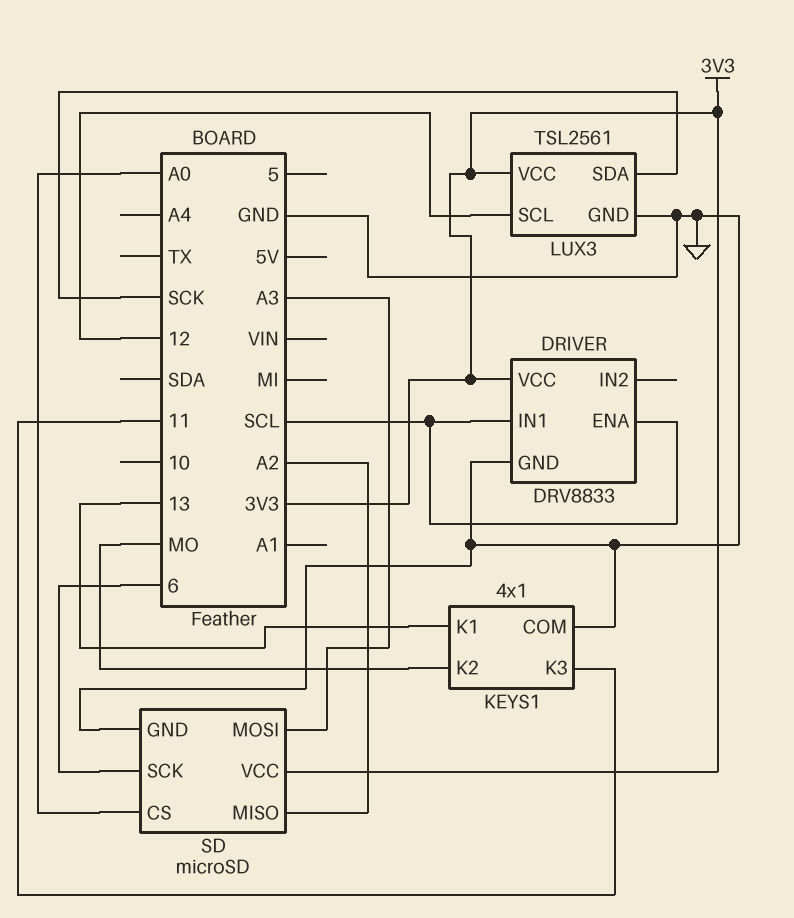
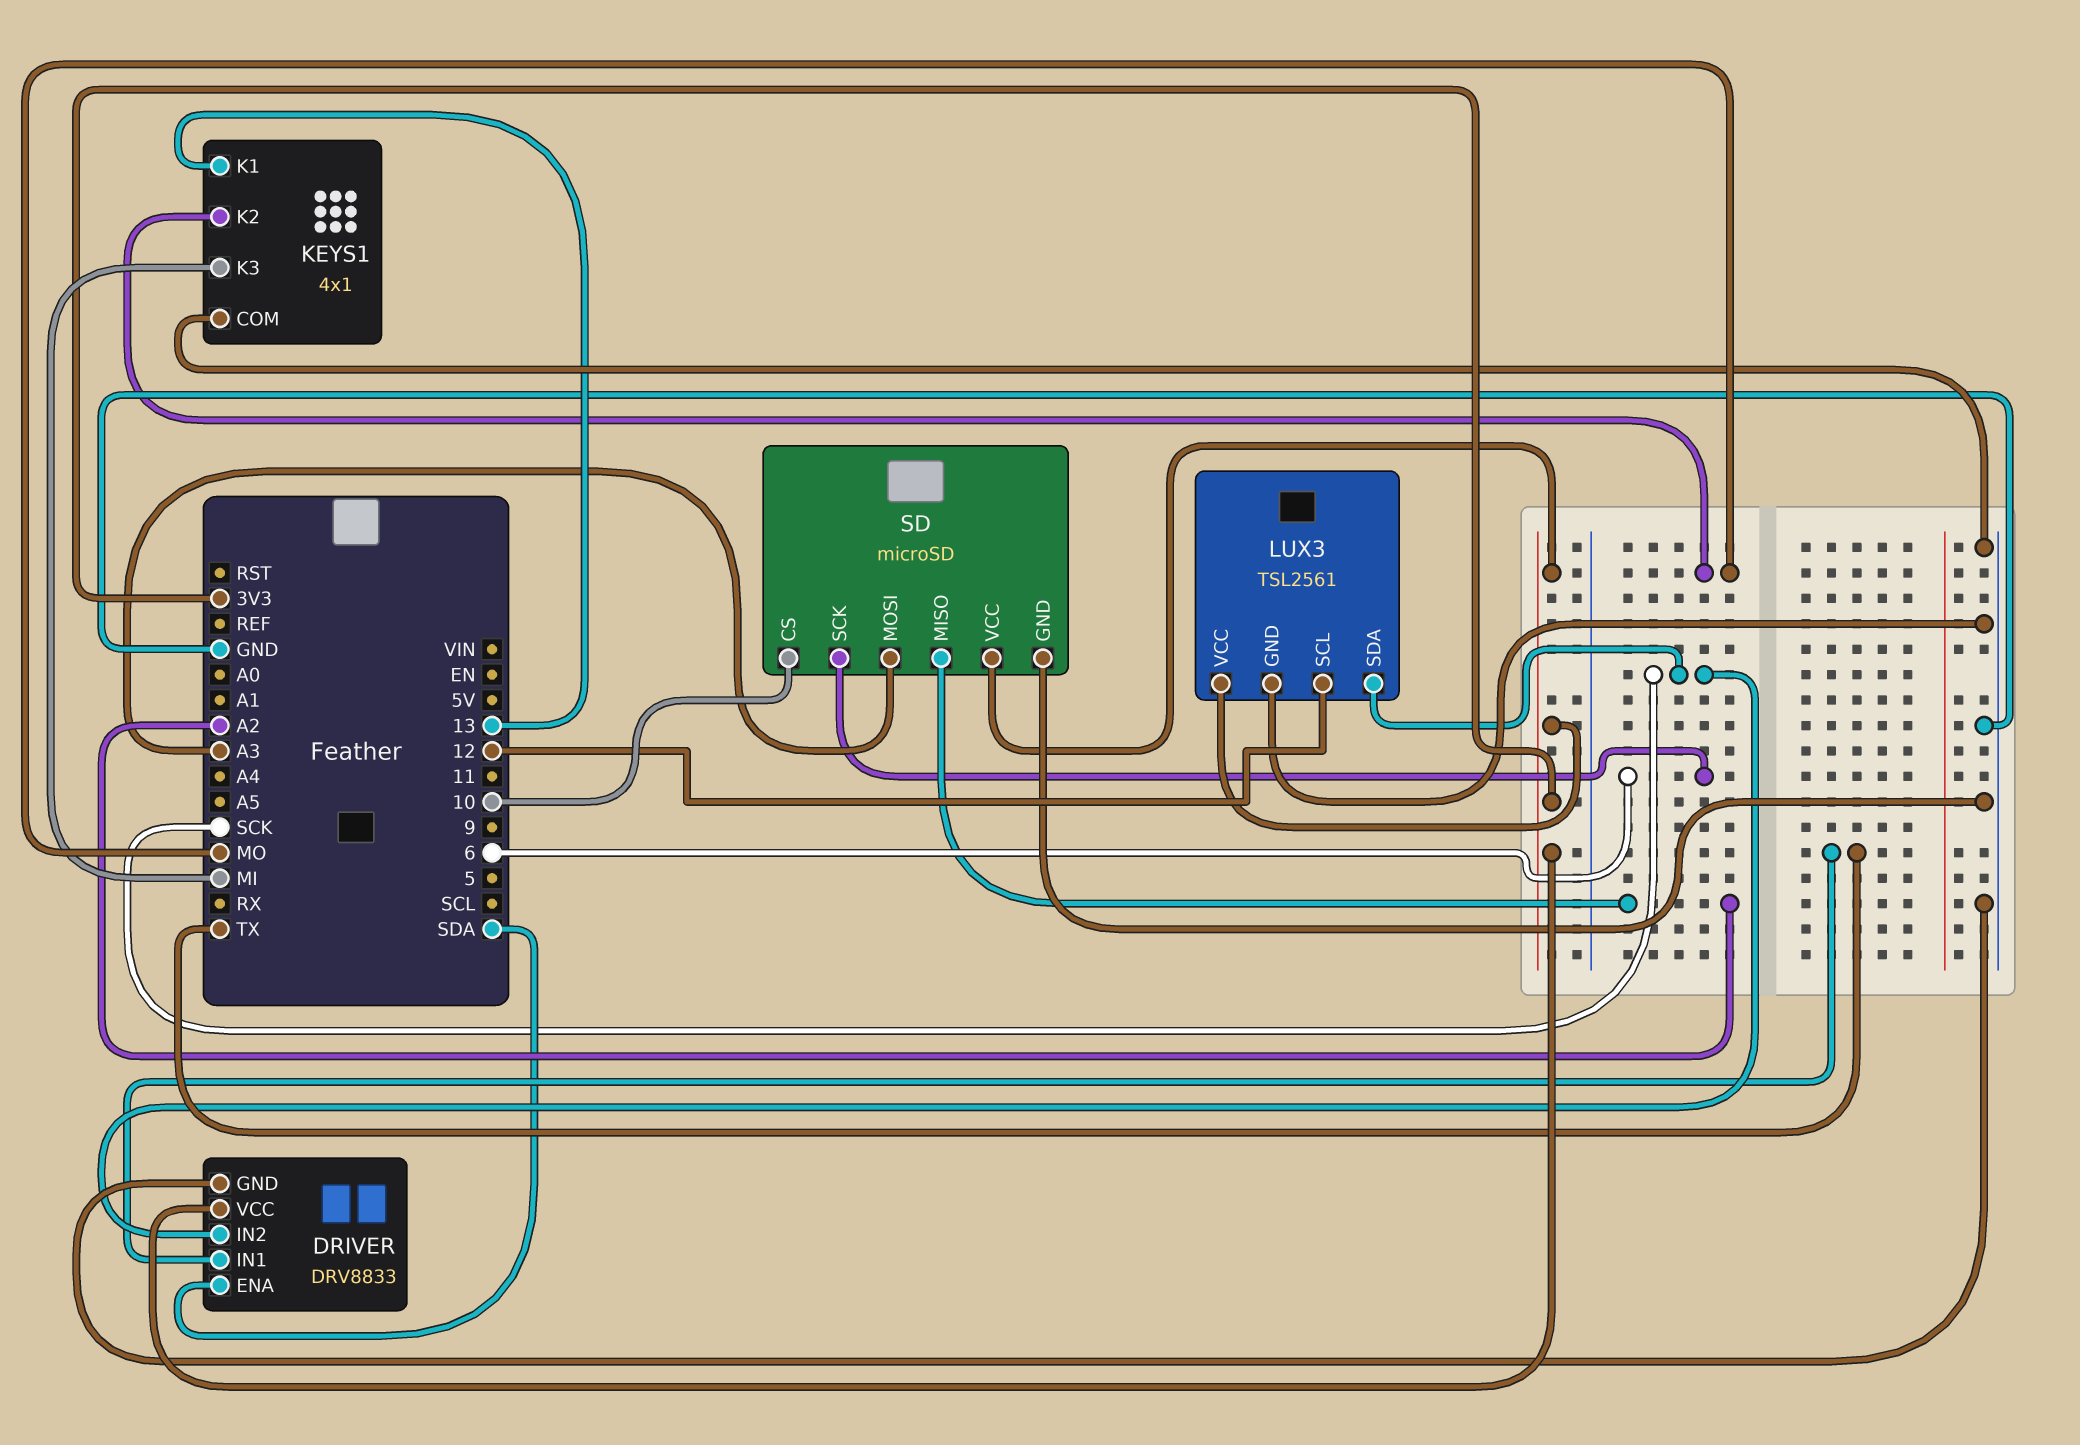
DRIVER pin ENA: SCL -> SDA
DRIVER pin IN1: SCL -> TX
DRIVER pin IN2: none -> SCK
KEYS1 pin K3: 11 -> MI
SD pin CS: A0 -> 10

